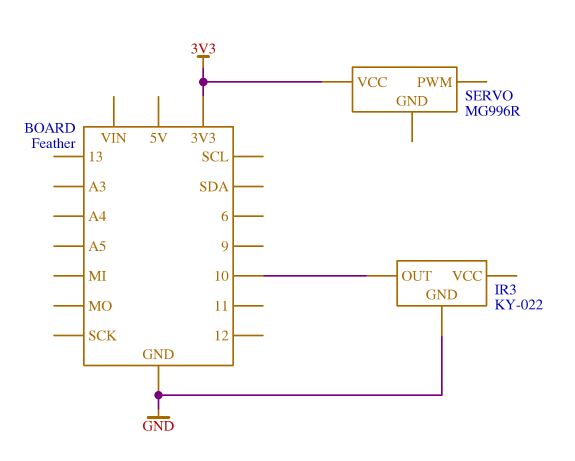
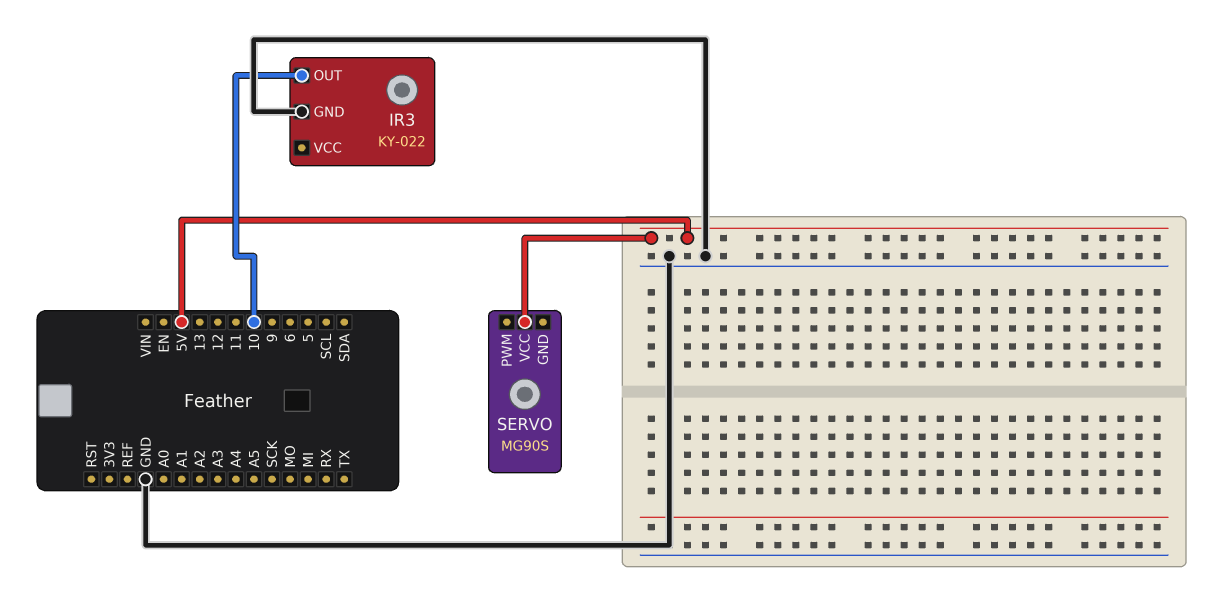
SERVO: MG996R -> MG90S
SERVO pin VCC: 3V3 -> 5V

